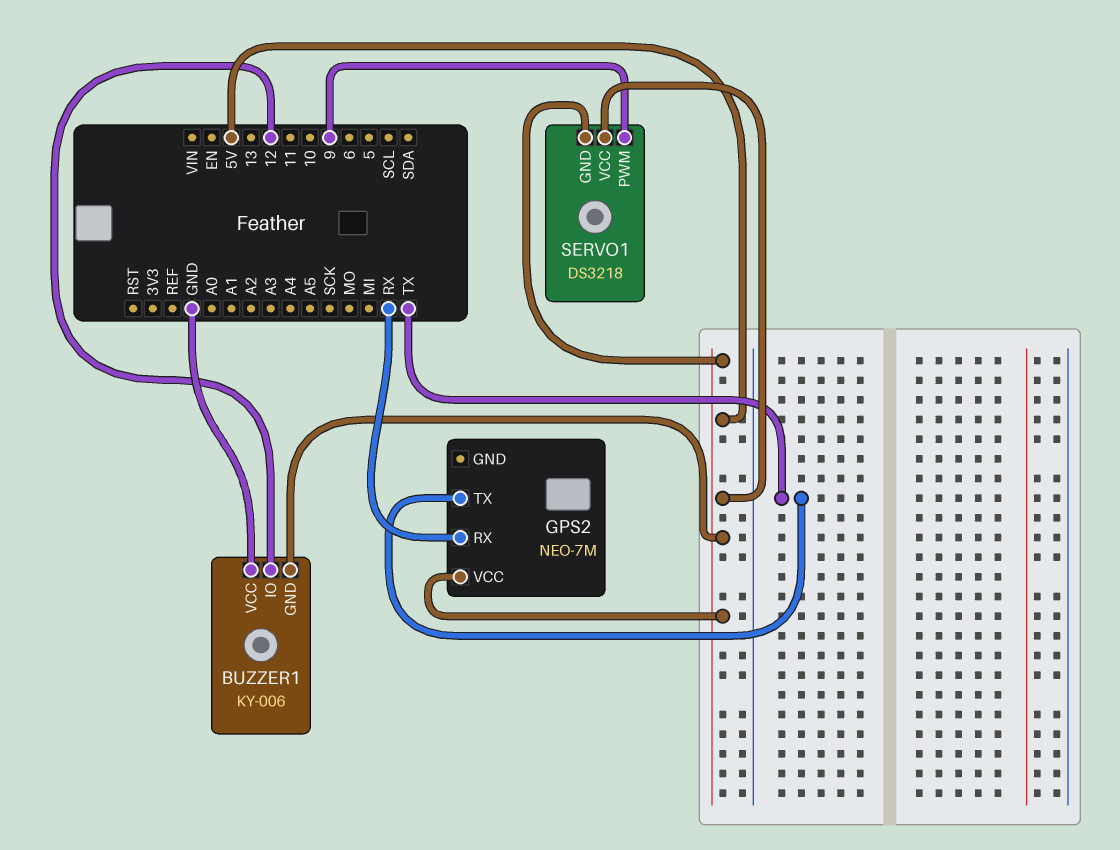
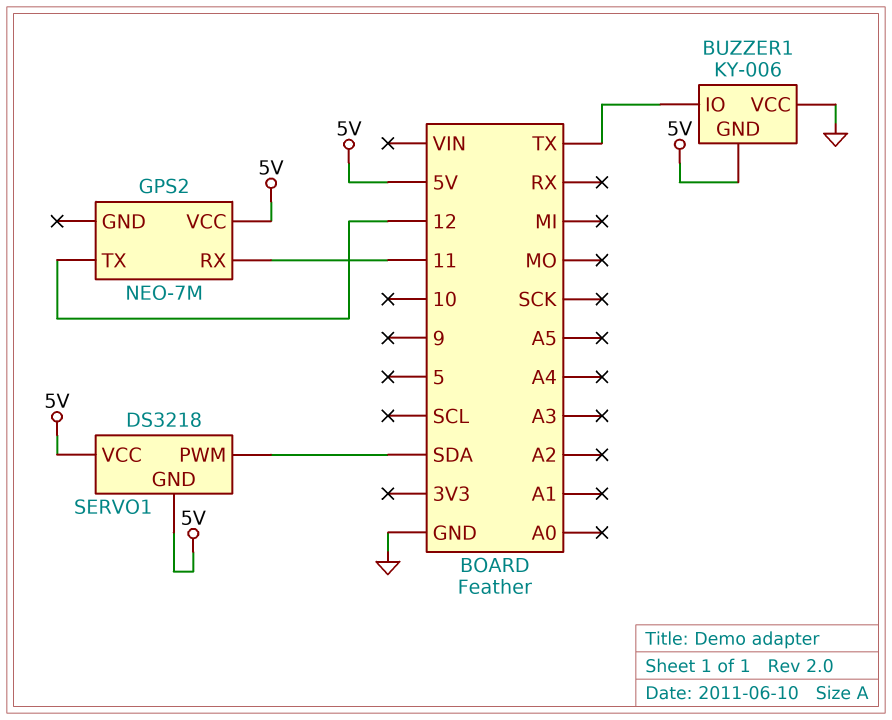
BUZZER1 pin IO: 12 -> TX
GPS2 pin RX: RX -> 11
GPS2 pin TX: TX -> 12
SERVO1 pin PWM: 9 -> SDA

